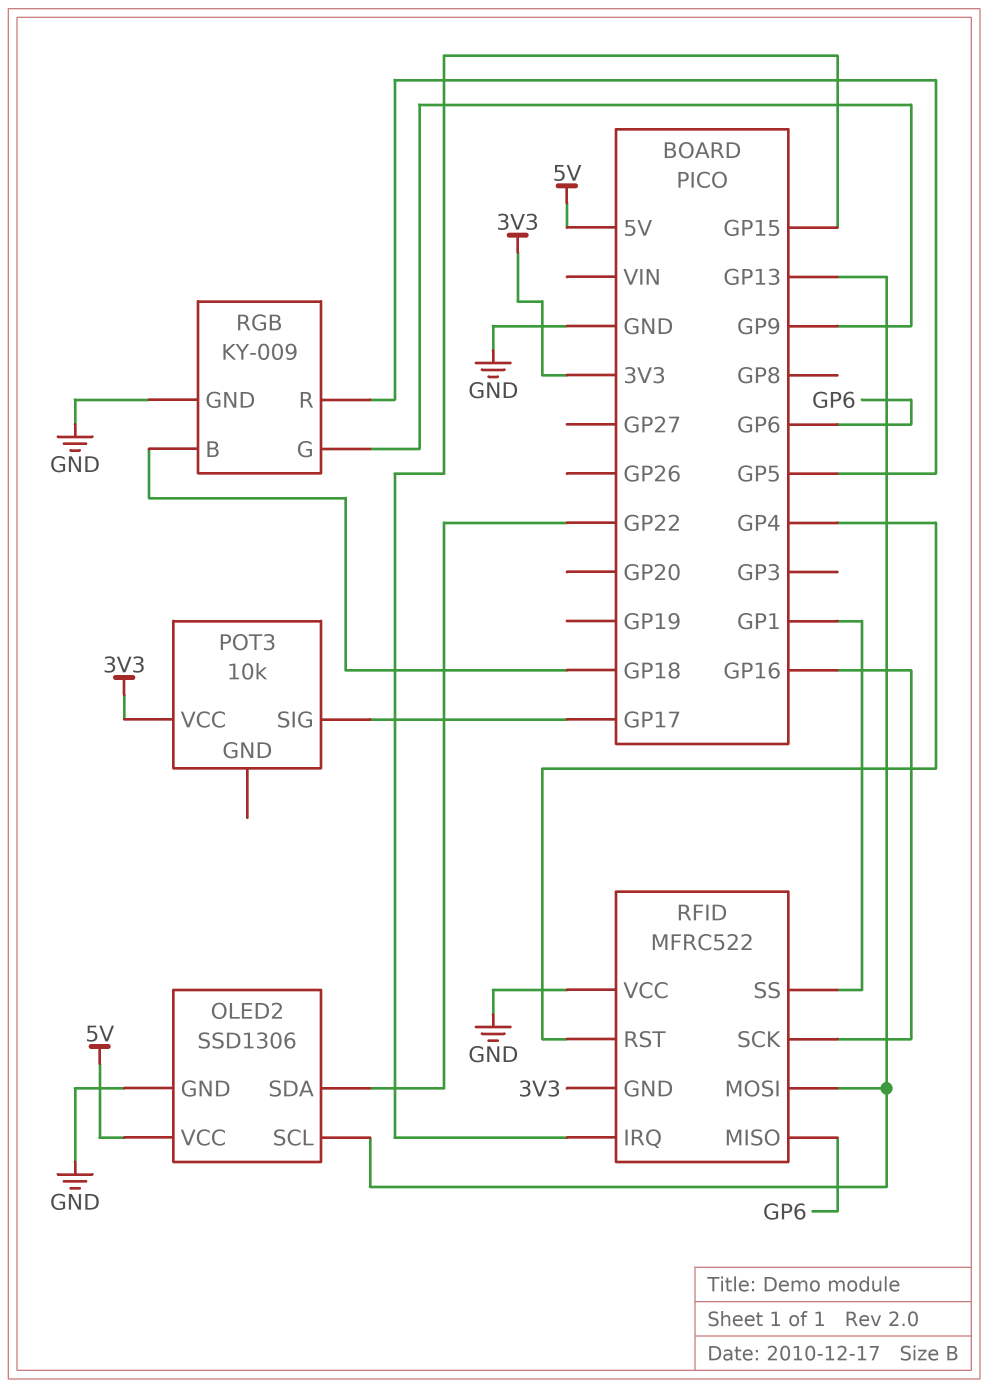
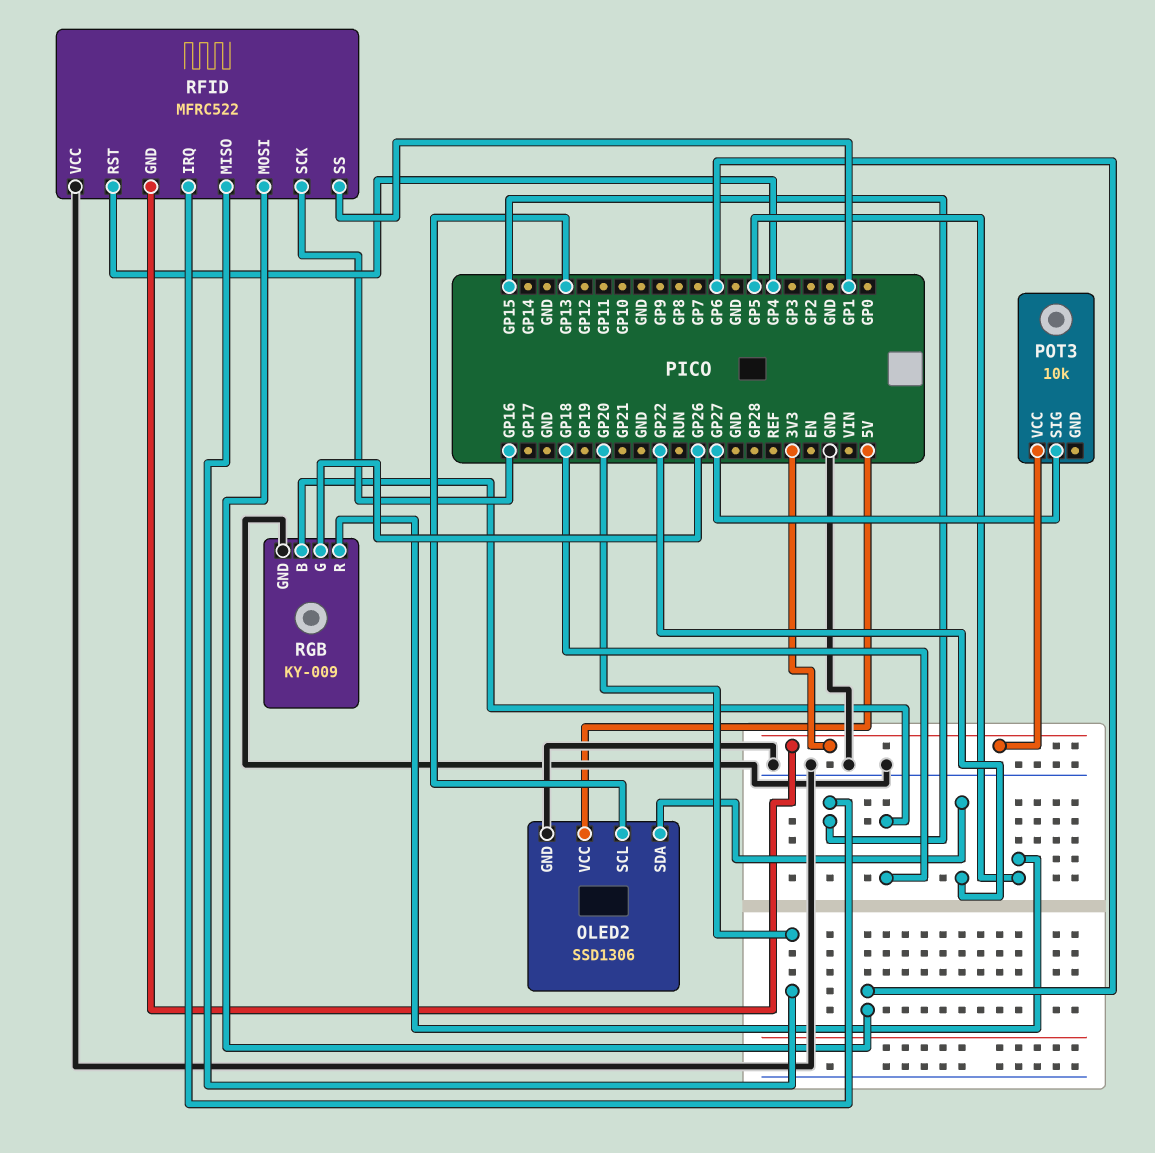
POT3 pin SIG: GP17 -> GP27
RFID pin MISO: GP6 -> GP20
RFID pin MOSI: GP13 -> GP6
RGB pin G: GP9 -> GP26

